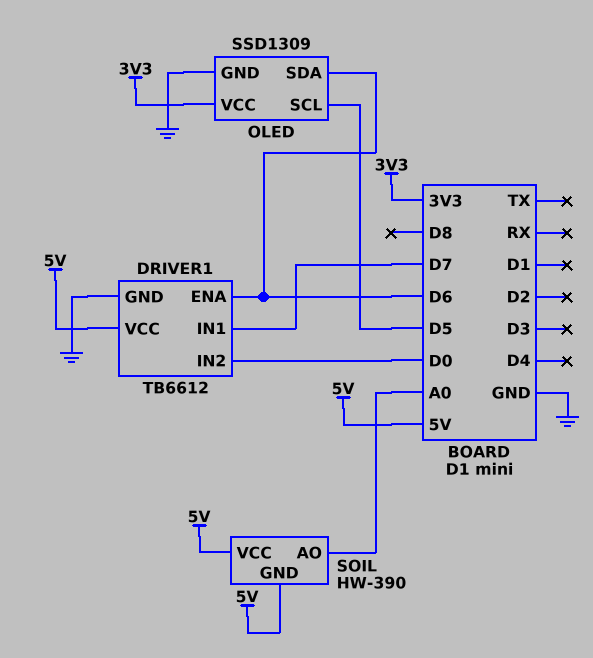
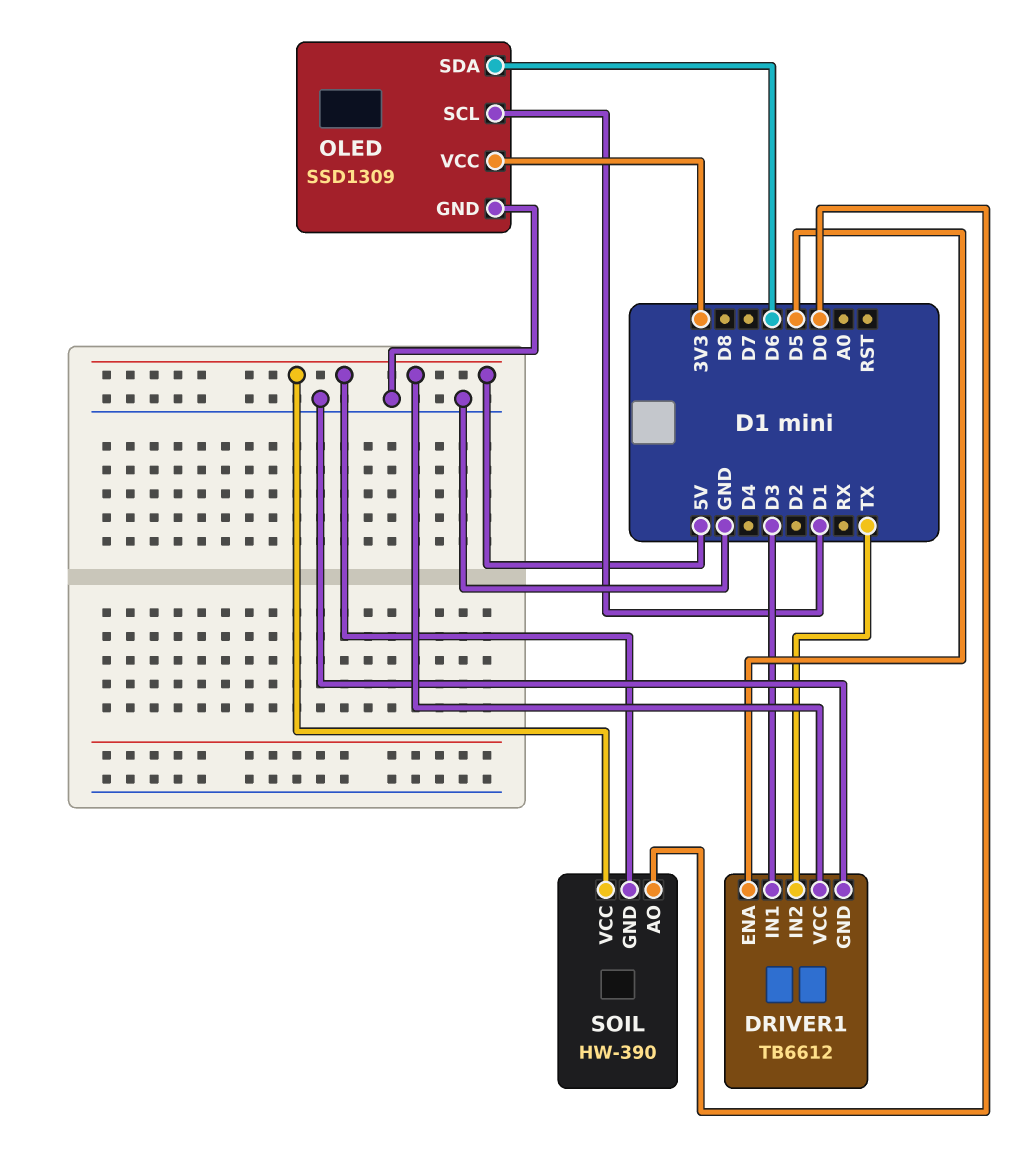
DRIVER1 pin ENA: D6 -> D5
DRIVER1 pin IN1: D7 -> D3
DRIVER1 pin IN2: D0 -> TX
OLED pin SCL: D5 -> D1
SOIL pin AO: A0 -> D0

